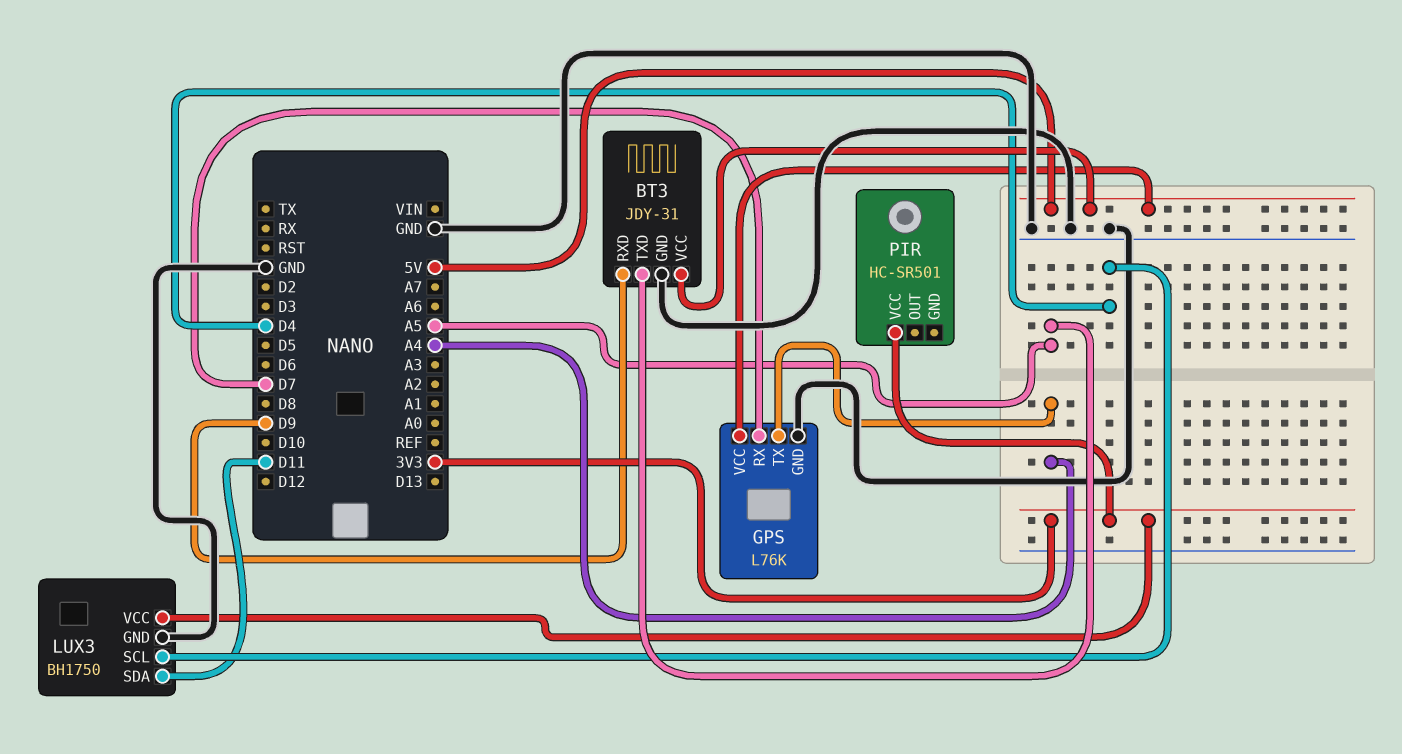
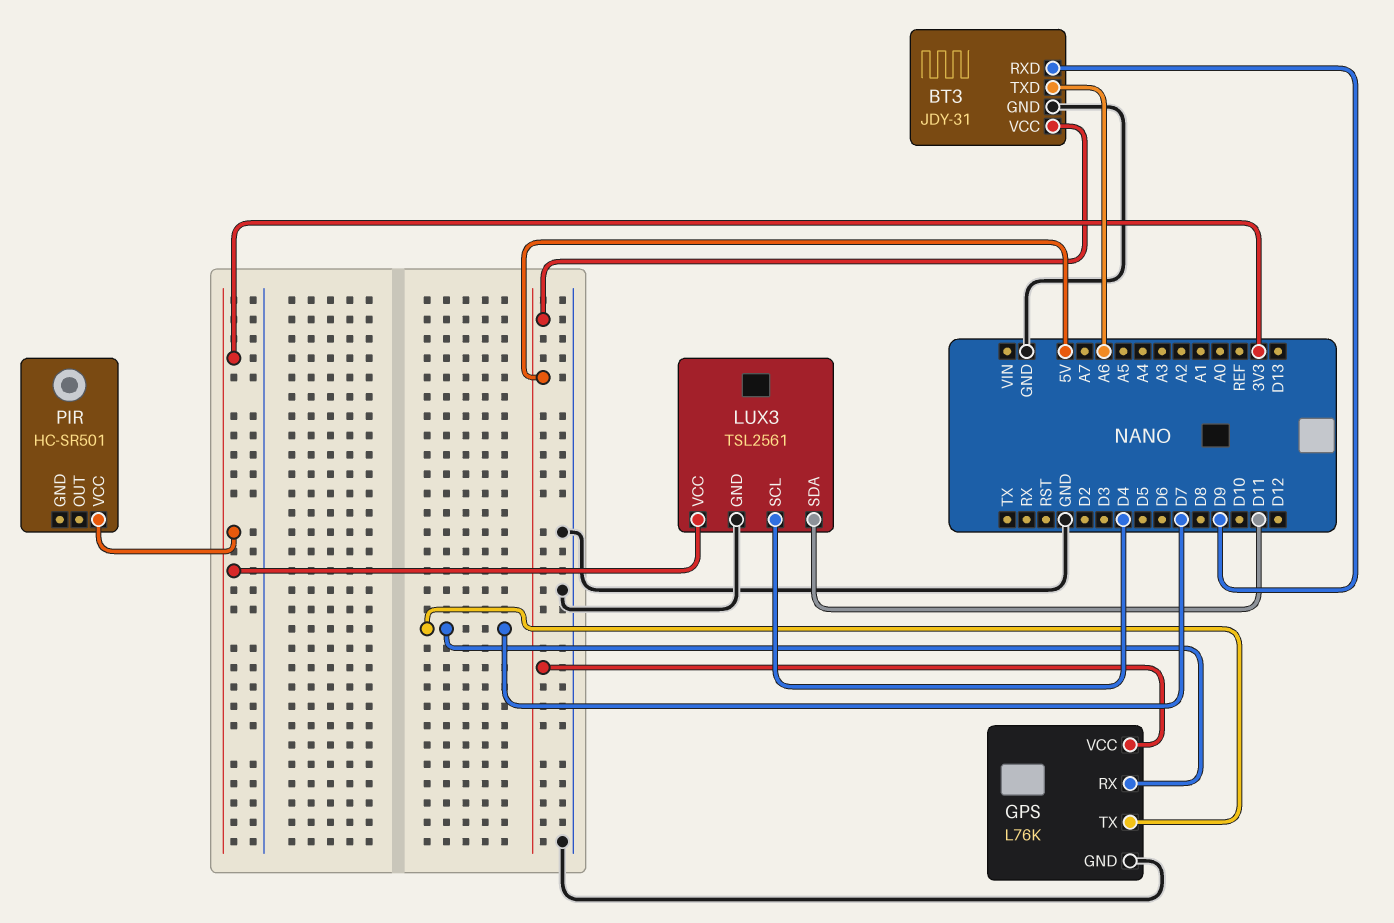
BT3 pin TXD: A5 -> A6
GPS pin TX: A4 -> D7
LUX3: BH1750 -> TSL2561

